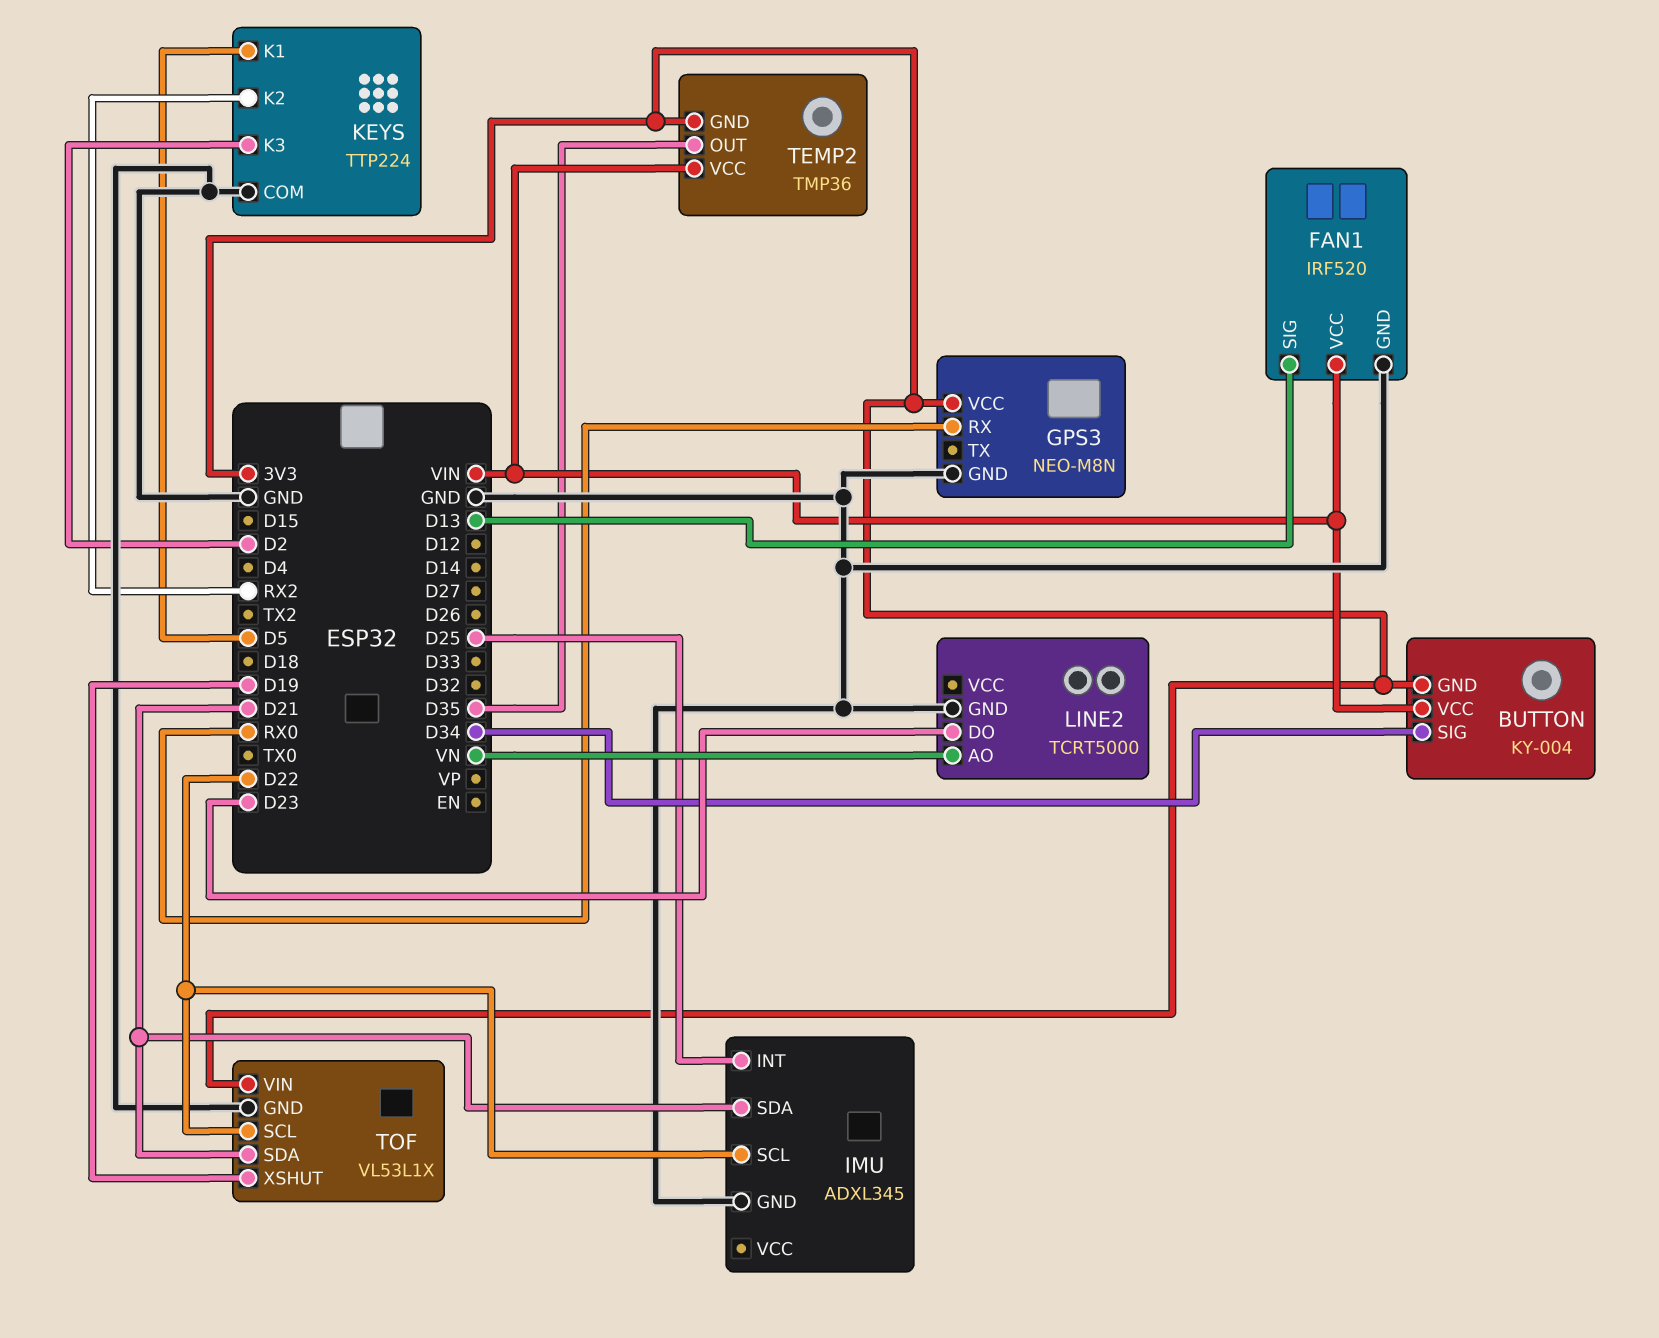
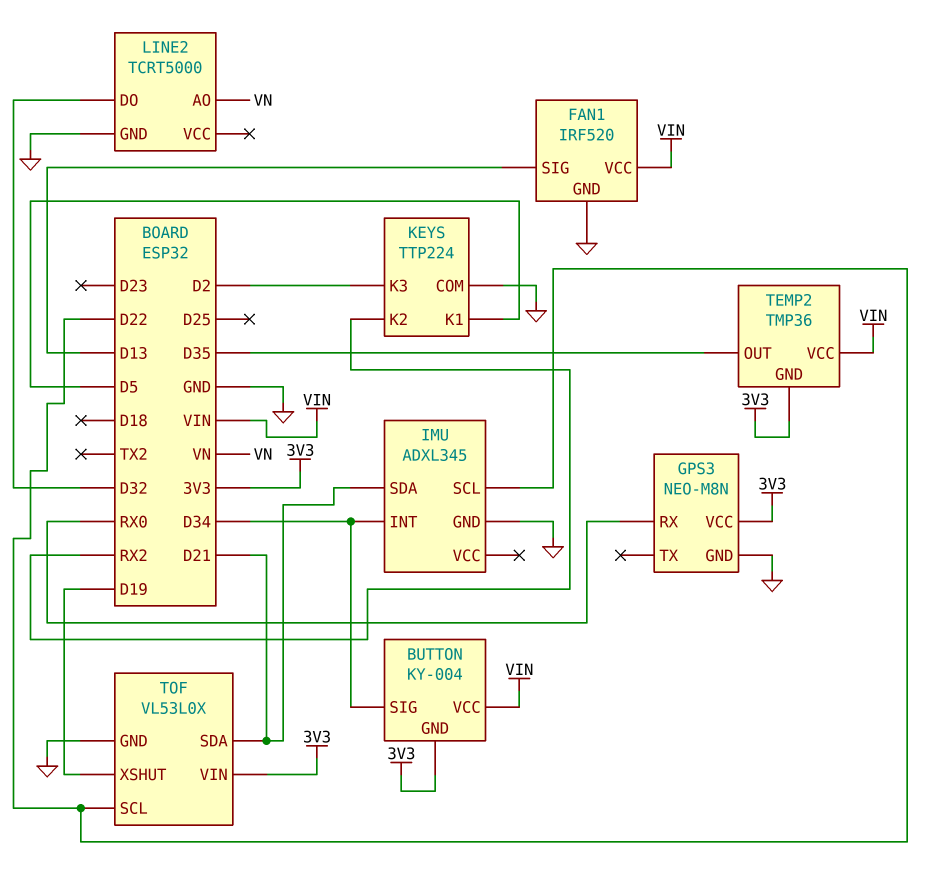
IMU pin INT: D25 -> D34
LINE2 pin DO: D23 -> D32
TOF: VL53L1X -> VL53L0X

